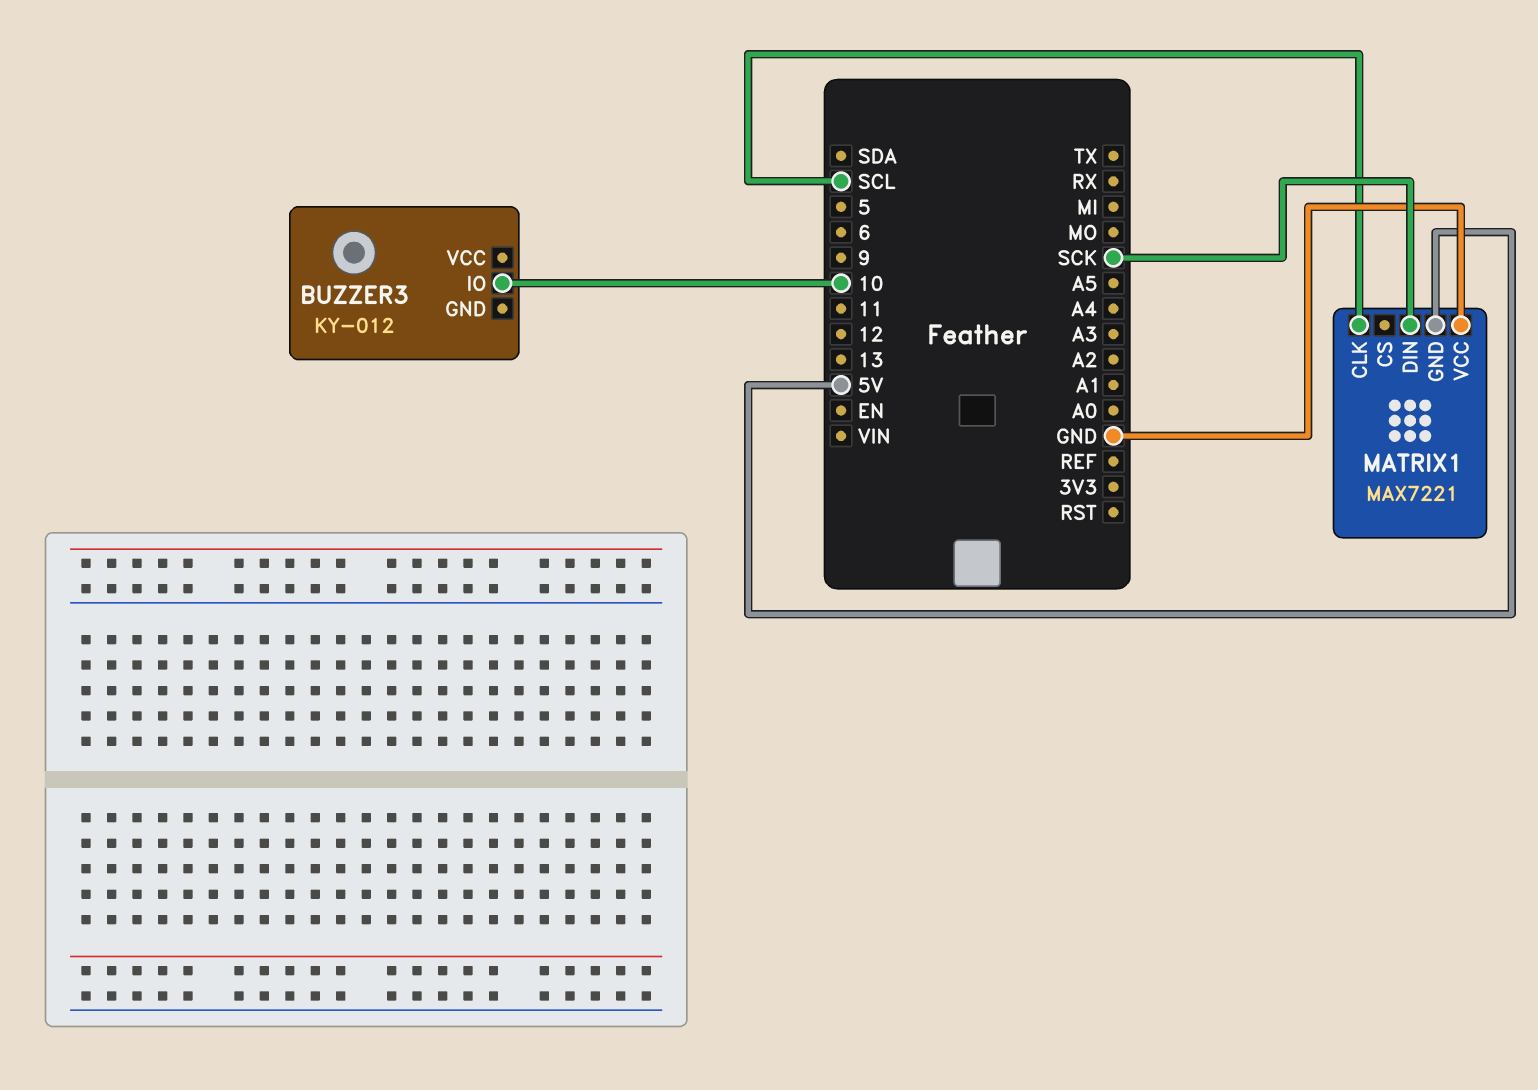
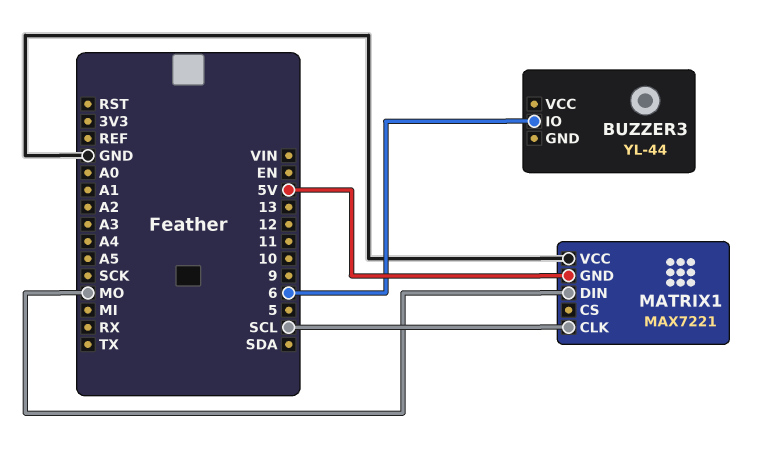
BUZZER3: KY-012 -> YL-44
BUZZER3 pin IO: 10 -> 6
MATRIX1 pin DIN: SCK -> MO

